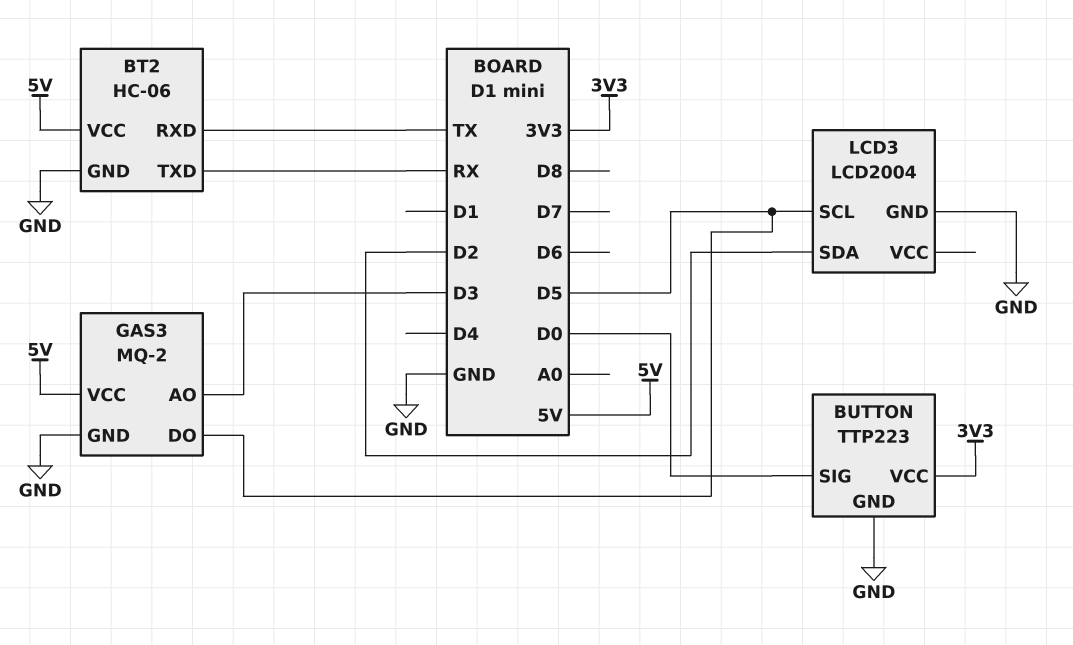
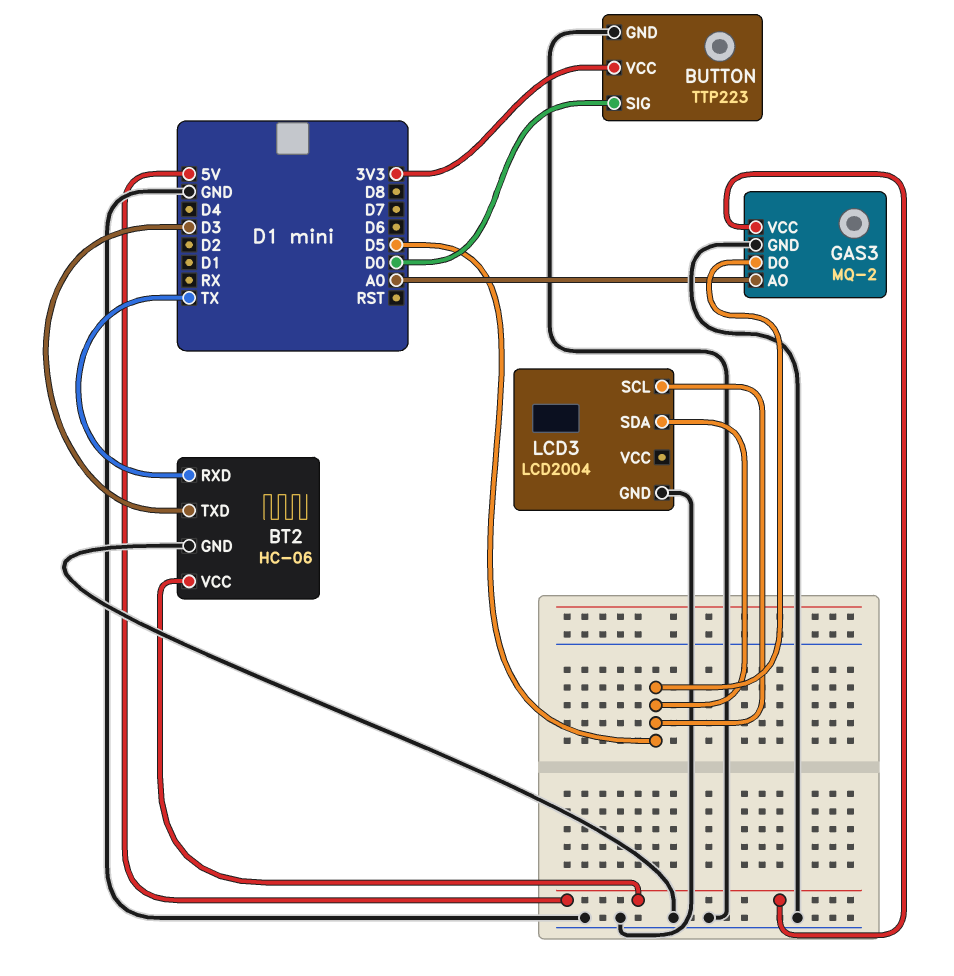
BT2 pin TXD: RX -> D3
GAS3 pin AO: D3 -> A0
LCD3 pin SDA: D2 -> D5

